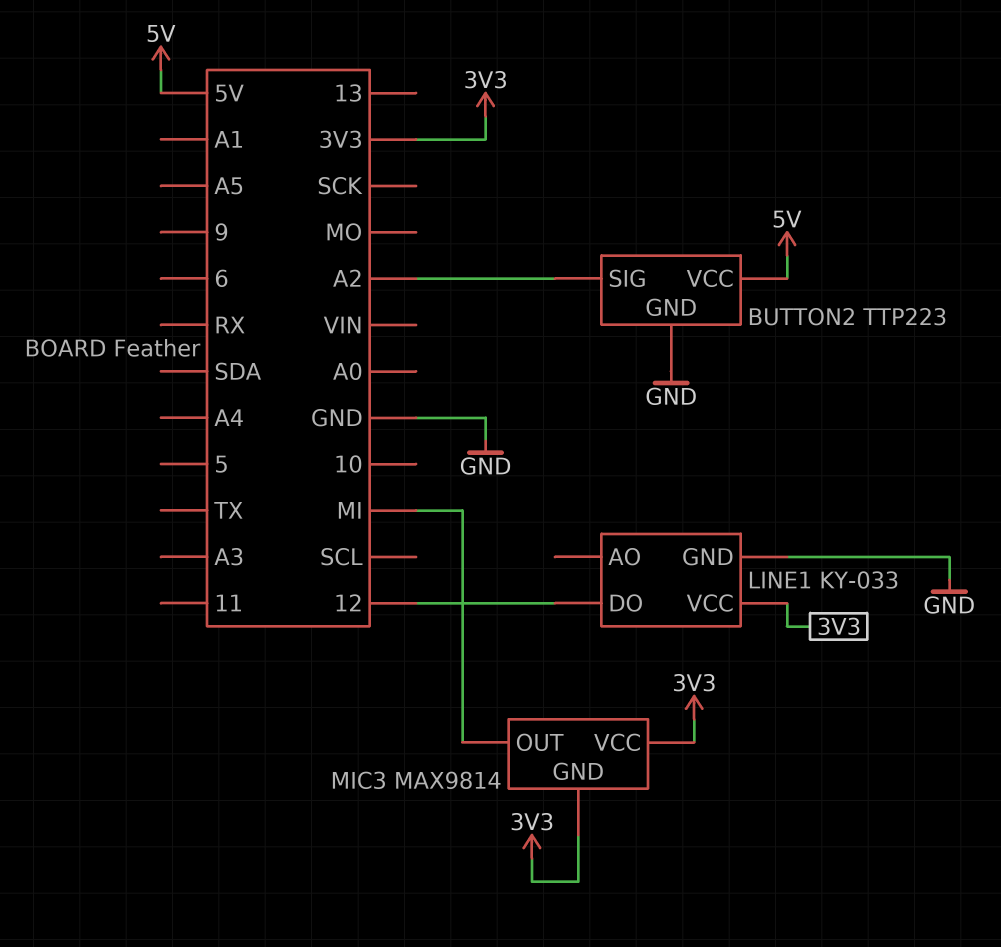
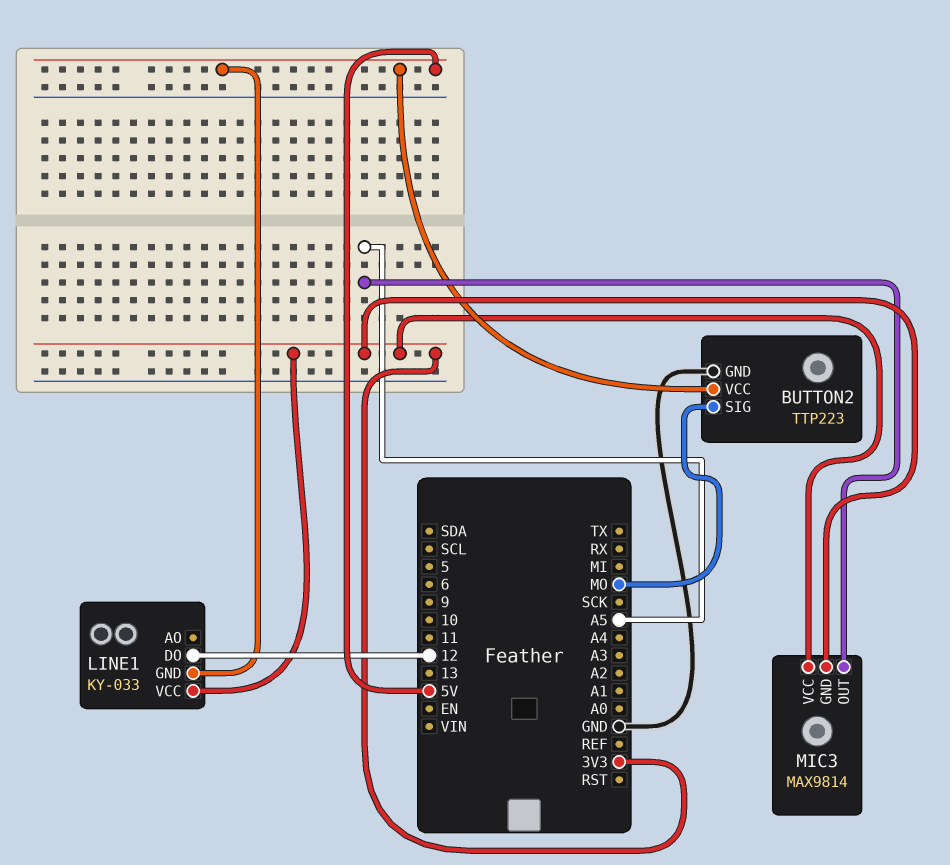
BUTTON2 pin SIG: A2 -> MO
LINE1 pin GND: GND -> 5V
MIC3 pin OUT: MI -> A5

